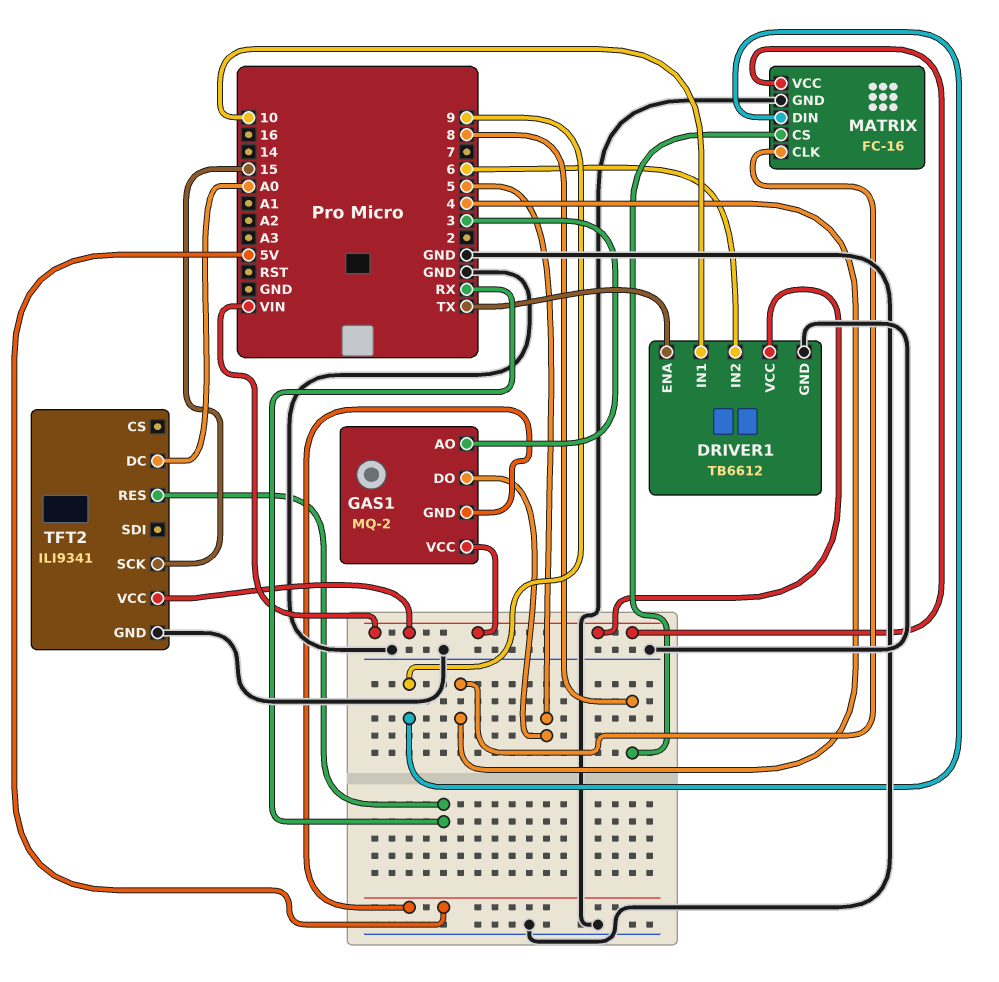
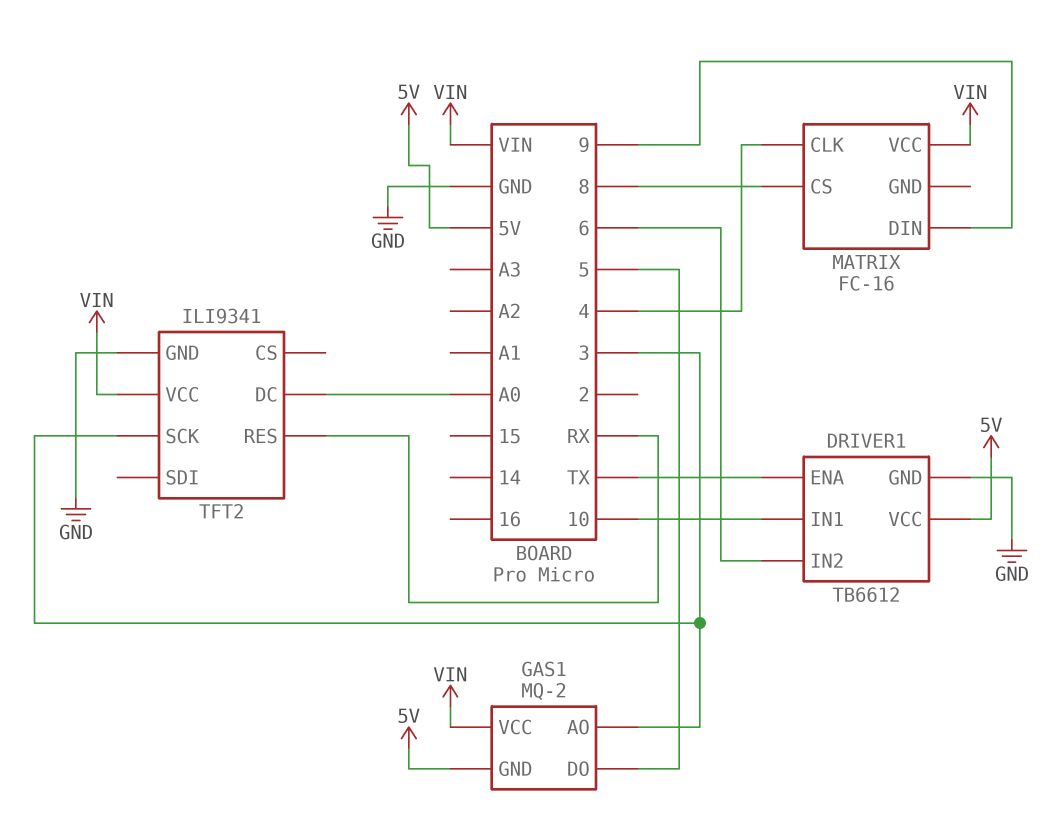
DRIVER1 pin VCC: VIN -> 5V
MATRIX pin GND: GND -> none
TFT2 pin SCK: 15 -> 3

